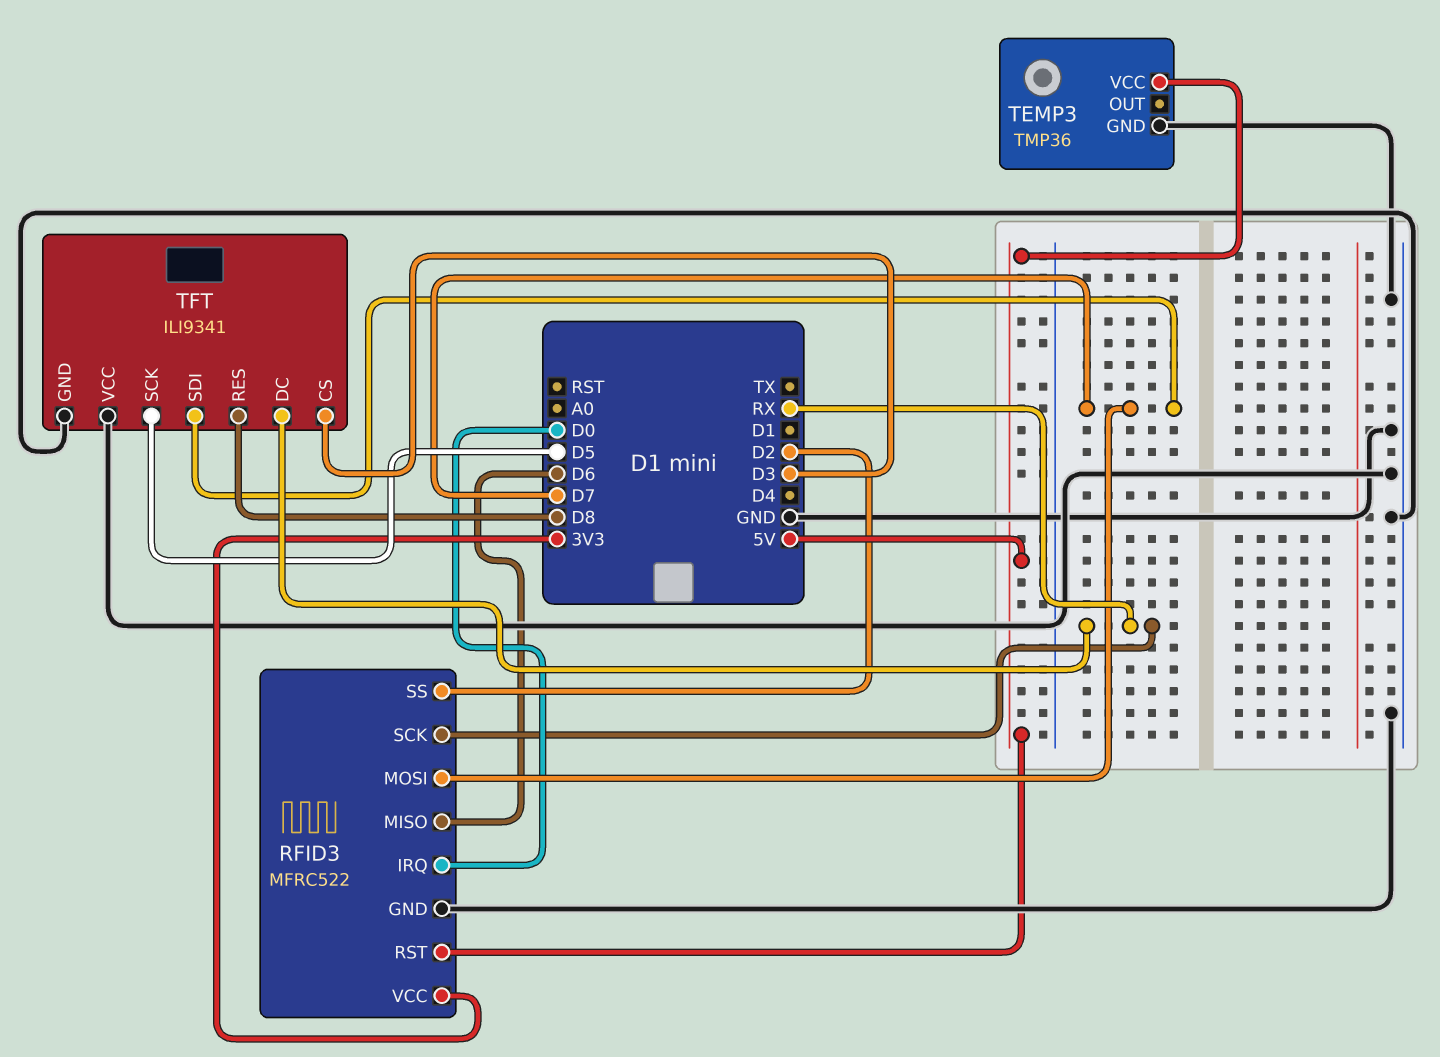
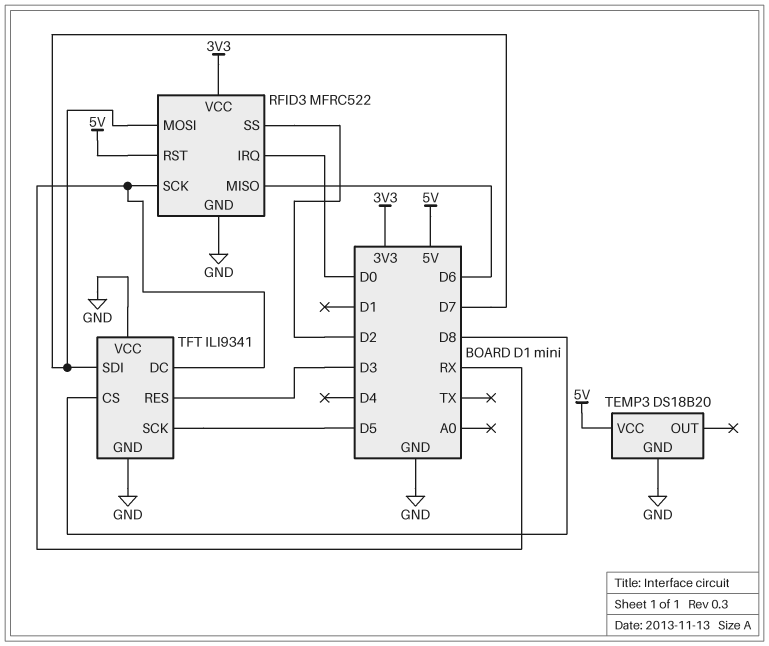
TEMP3: TMP36 -> DS18B20
TFT pin CS: D3 -> D8
TFT pin RES: D8 -> D3

